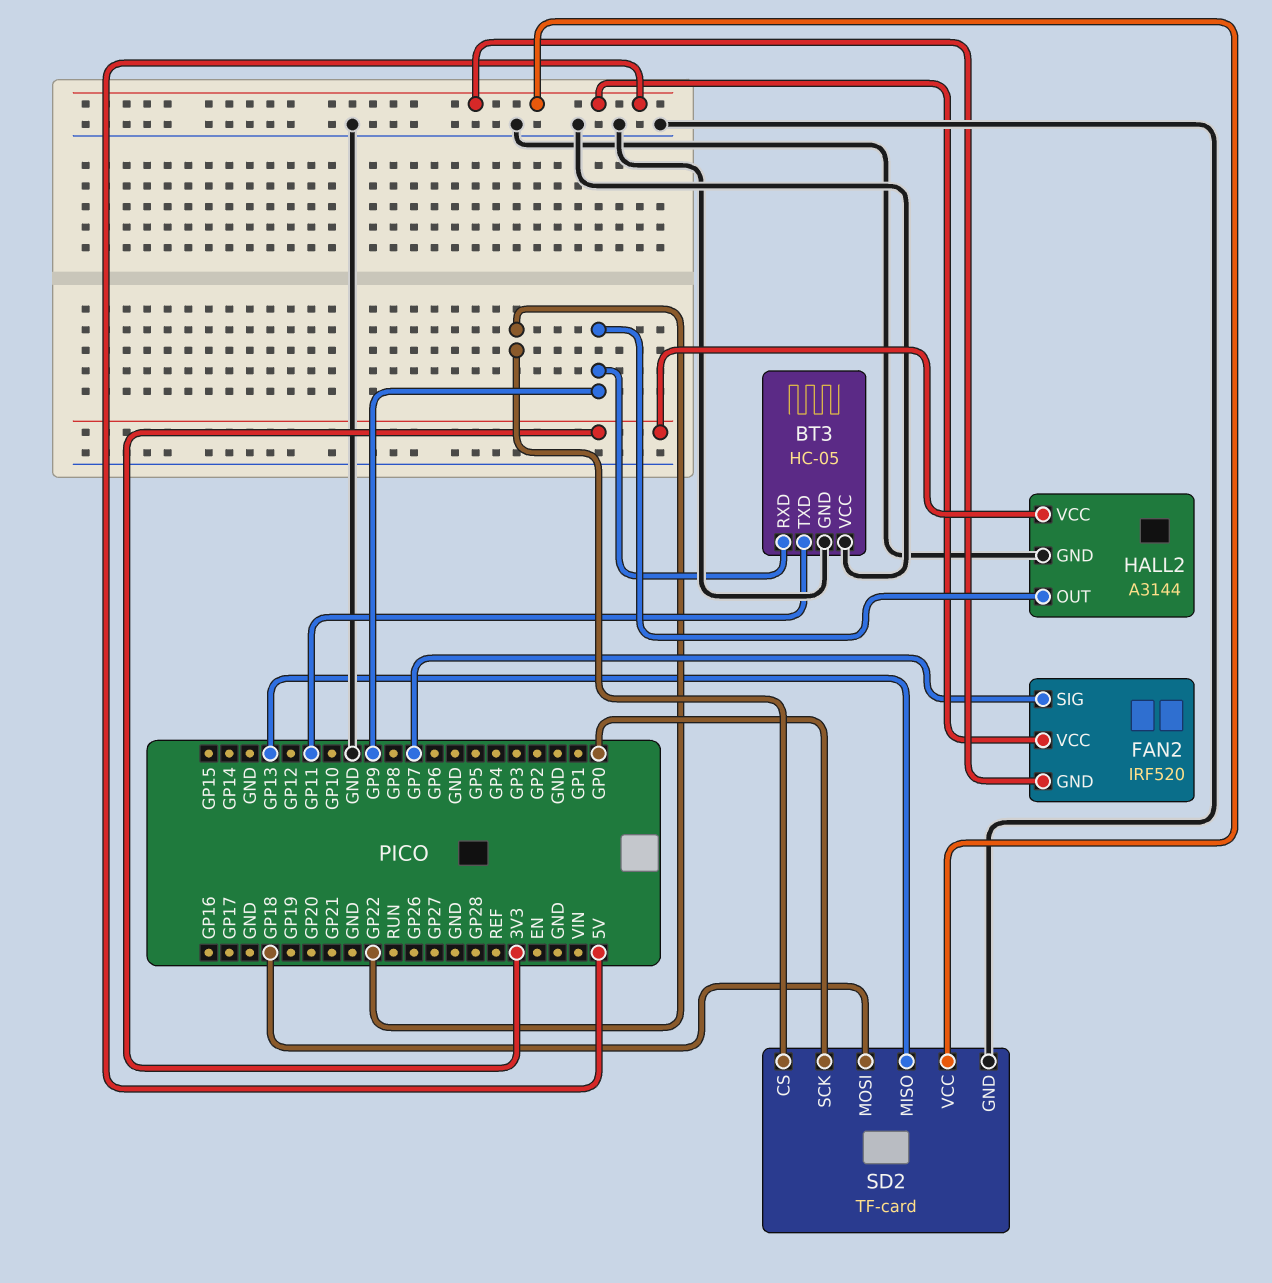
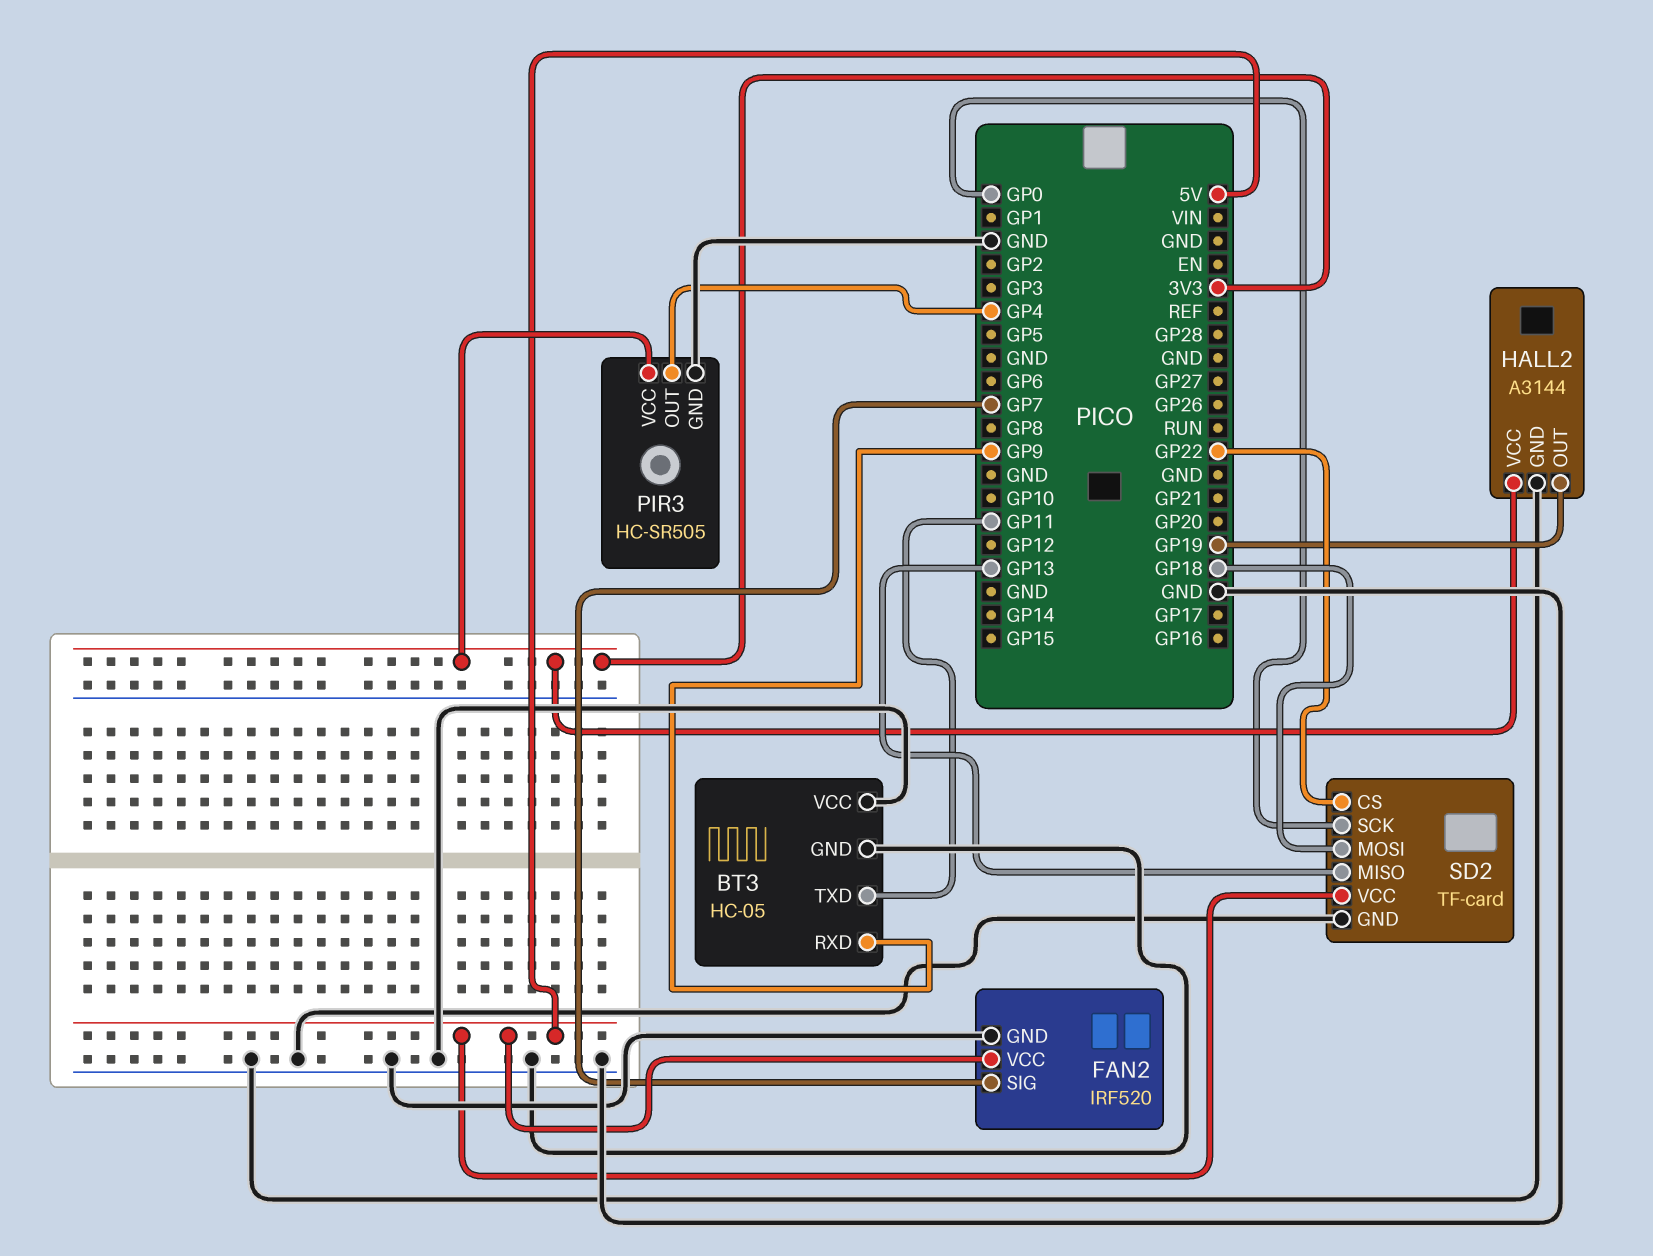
FAN2 pin GND: 5V -> GND
HALL2 pin OUT: GP9 -> GP19
PIR3: none -> HC-SR505
PIR3 pin GND: none -> GND
PIR3 pin OUT: none -> GP4
PIR3 pin VCC: none -> 3V3

